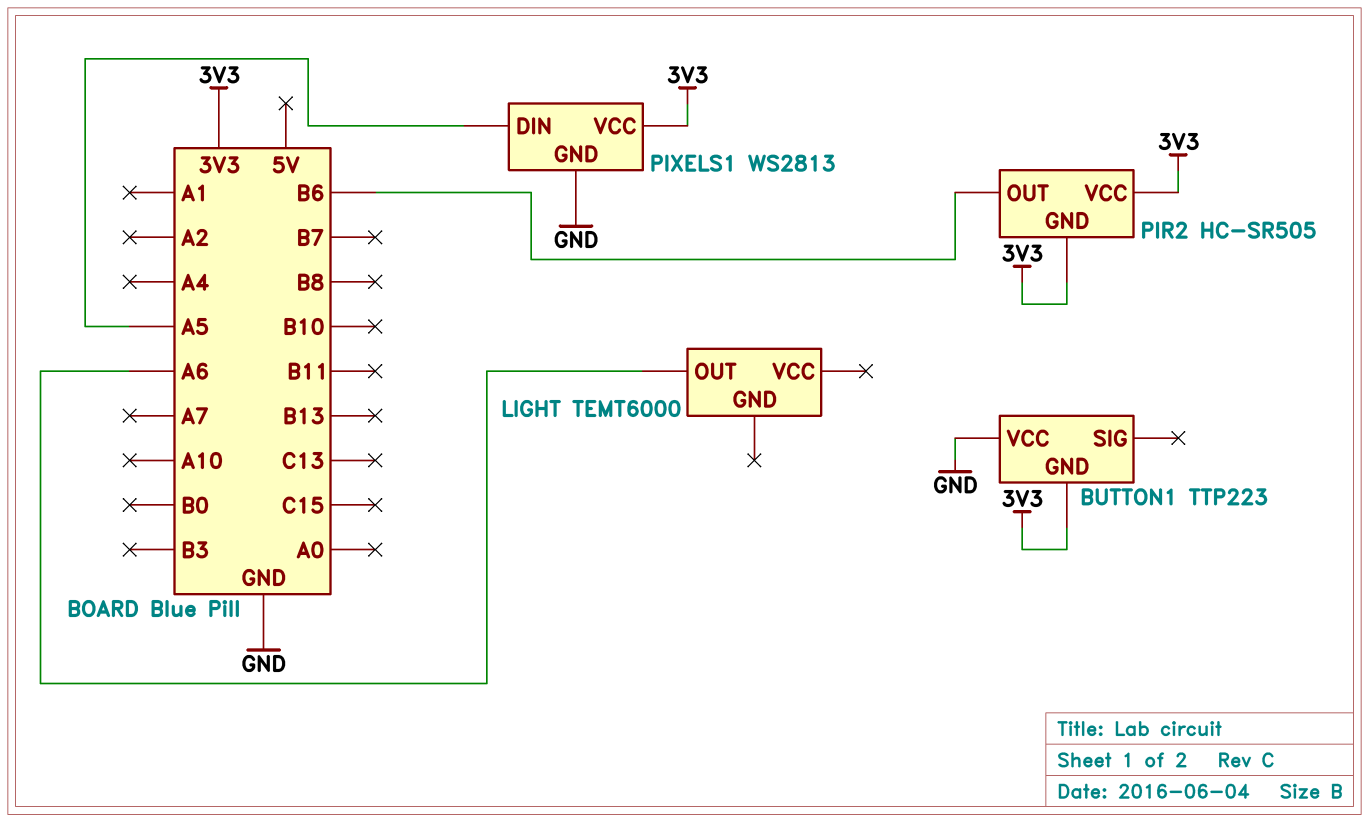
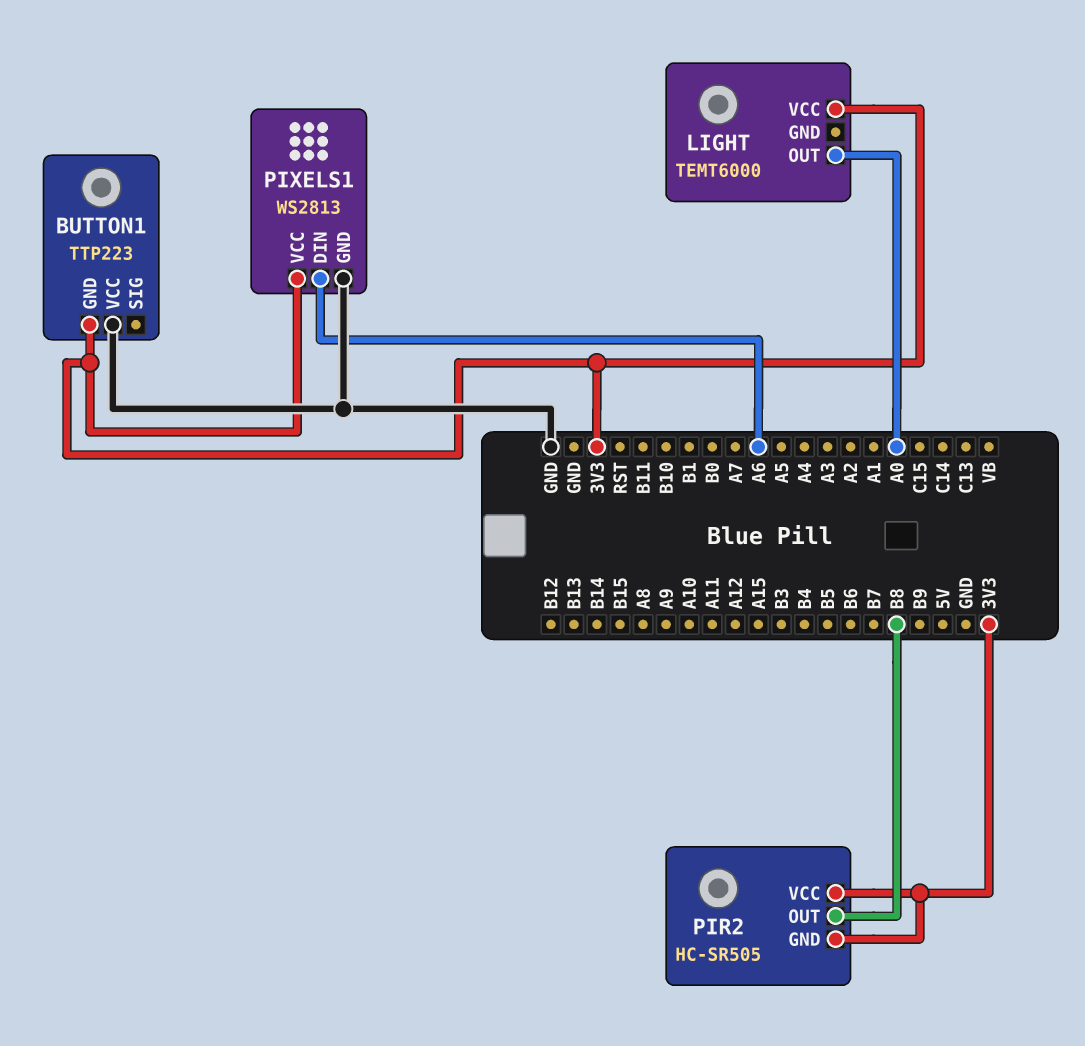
LIGHT pin OUT: A6 -> A0
LIGHT pin VCC: none -> 3V3
PIR2 pin OUT: B6 -> B8
PIXELS1 pin DIN: A5 -> A6

